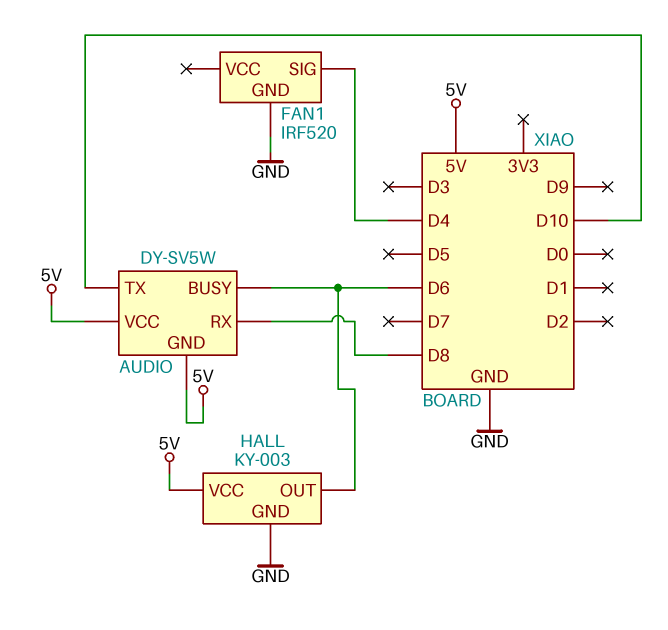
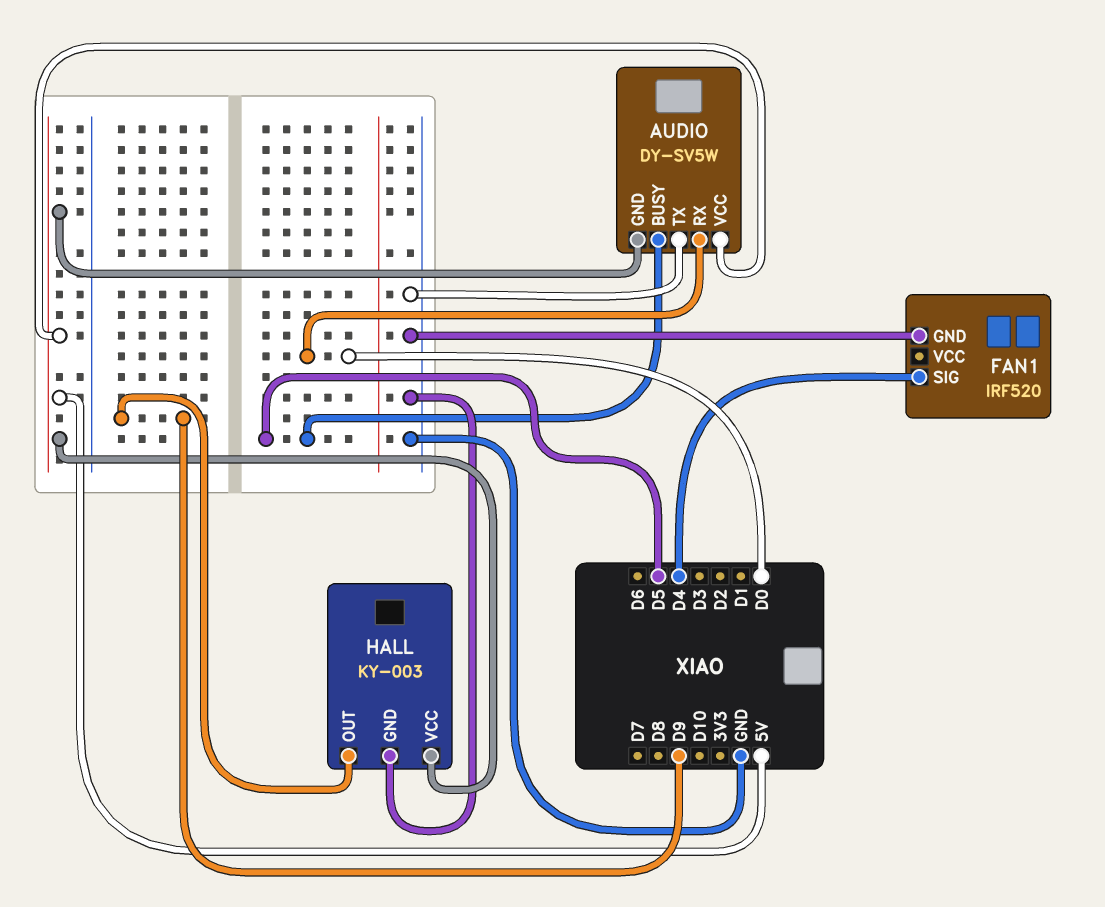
AUDIO pin BUSY: D6 -> D5
AUDIO pin RX: D8 -> D0
AUDIO pin TX: D10 -> GND
HALL pin OUT: D6 -> D9

